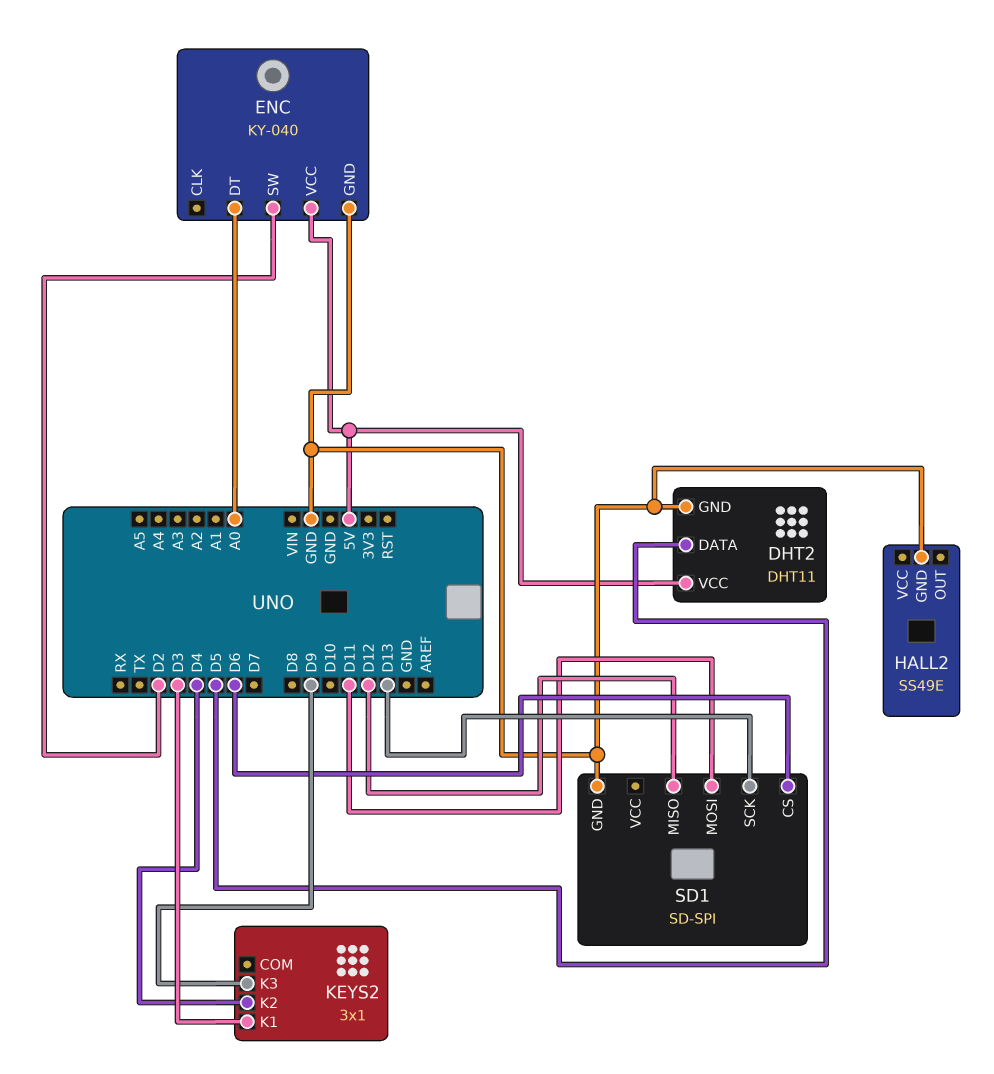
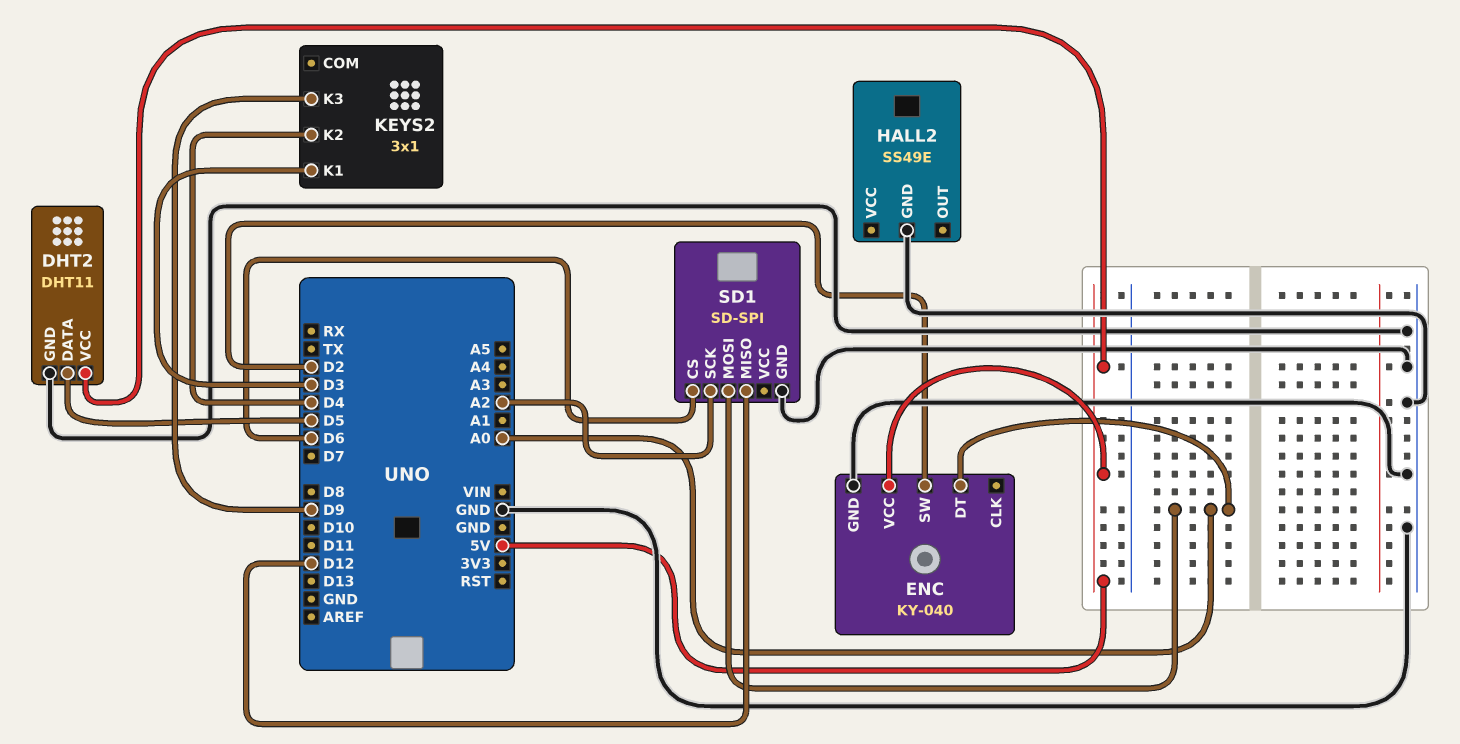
SD1 pin MOSI: D11 -> A0
SD1 pin SCK: D13 -> A2

